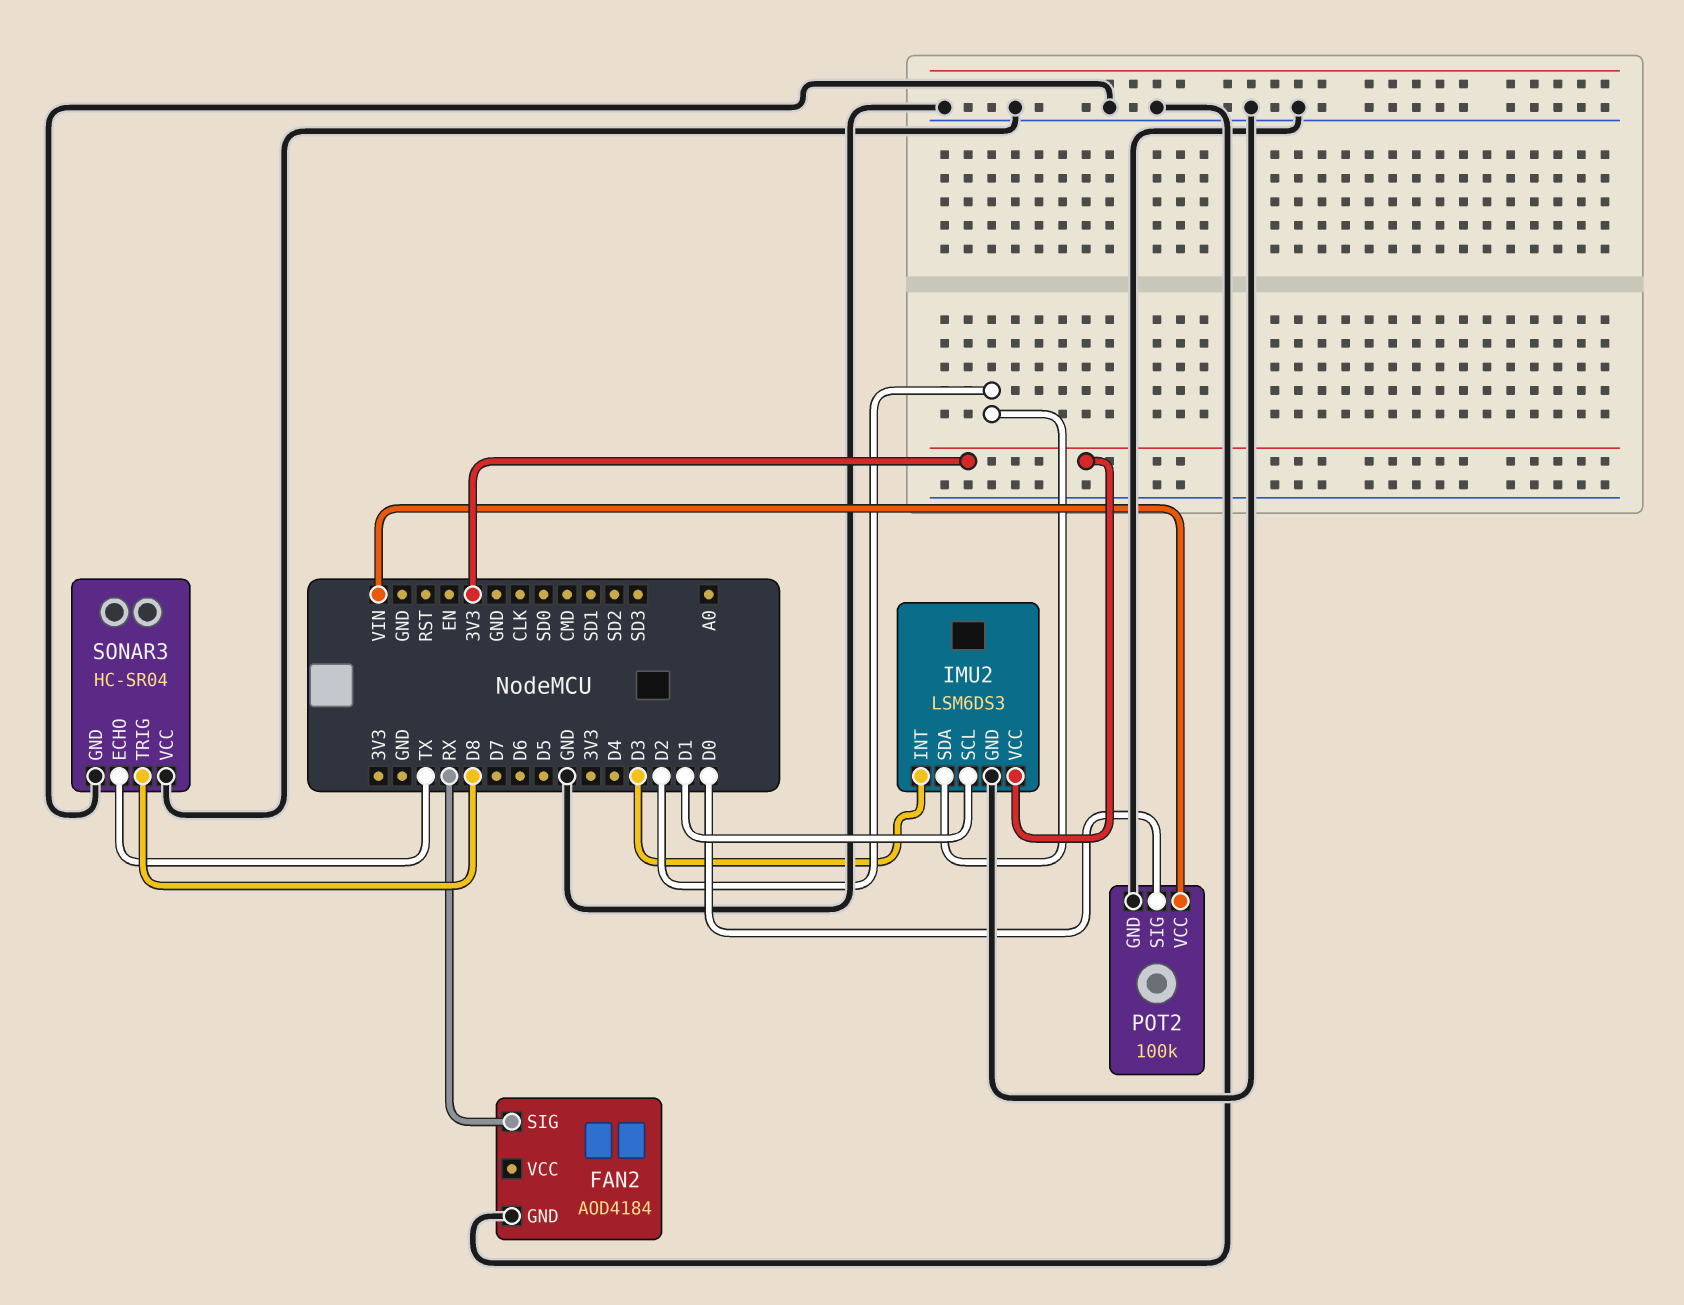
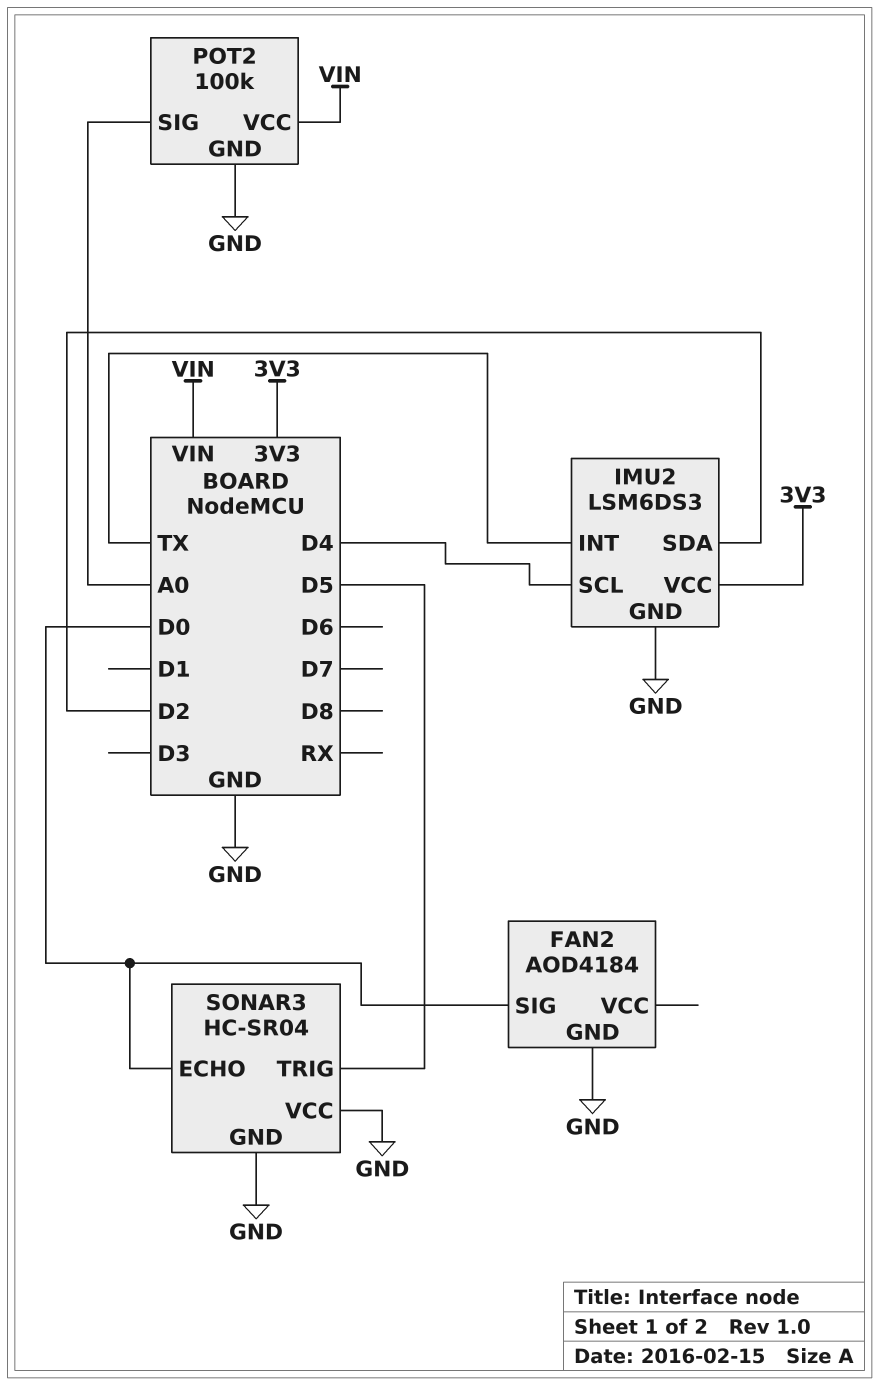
FAN2 pin SIG: RX -> D0
IMU2 pin INT: D3 -> TX
IMU2 pin SCL: D1 -> D4
POT2 pin SIG: D0 -> A0
SONAR3 pin ECHO: TX -> D0
SONAR3 pin TRIG: D8 -> D5

